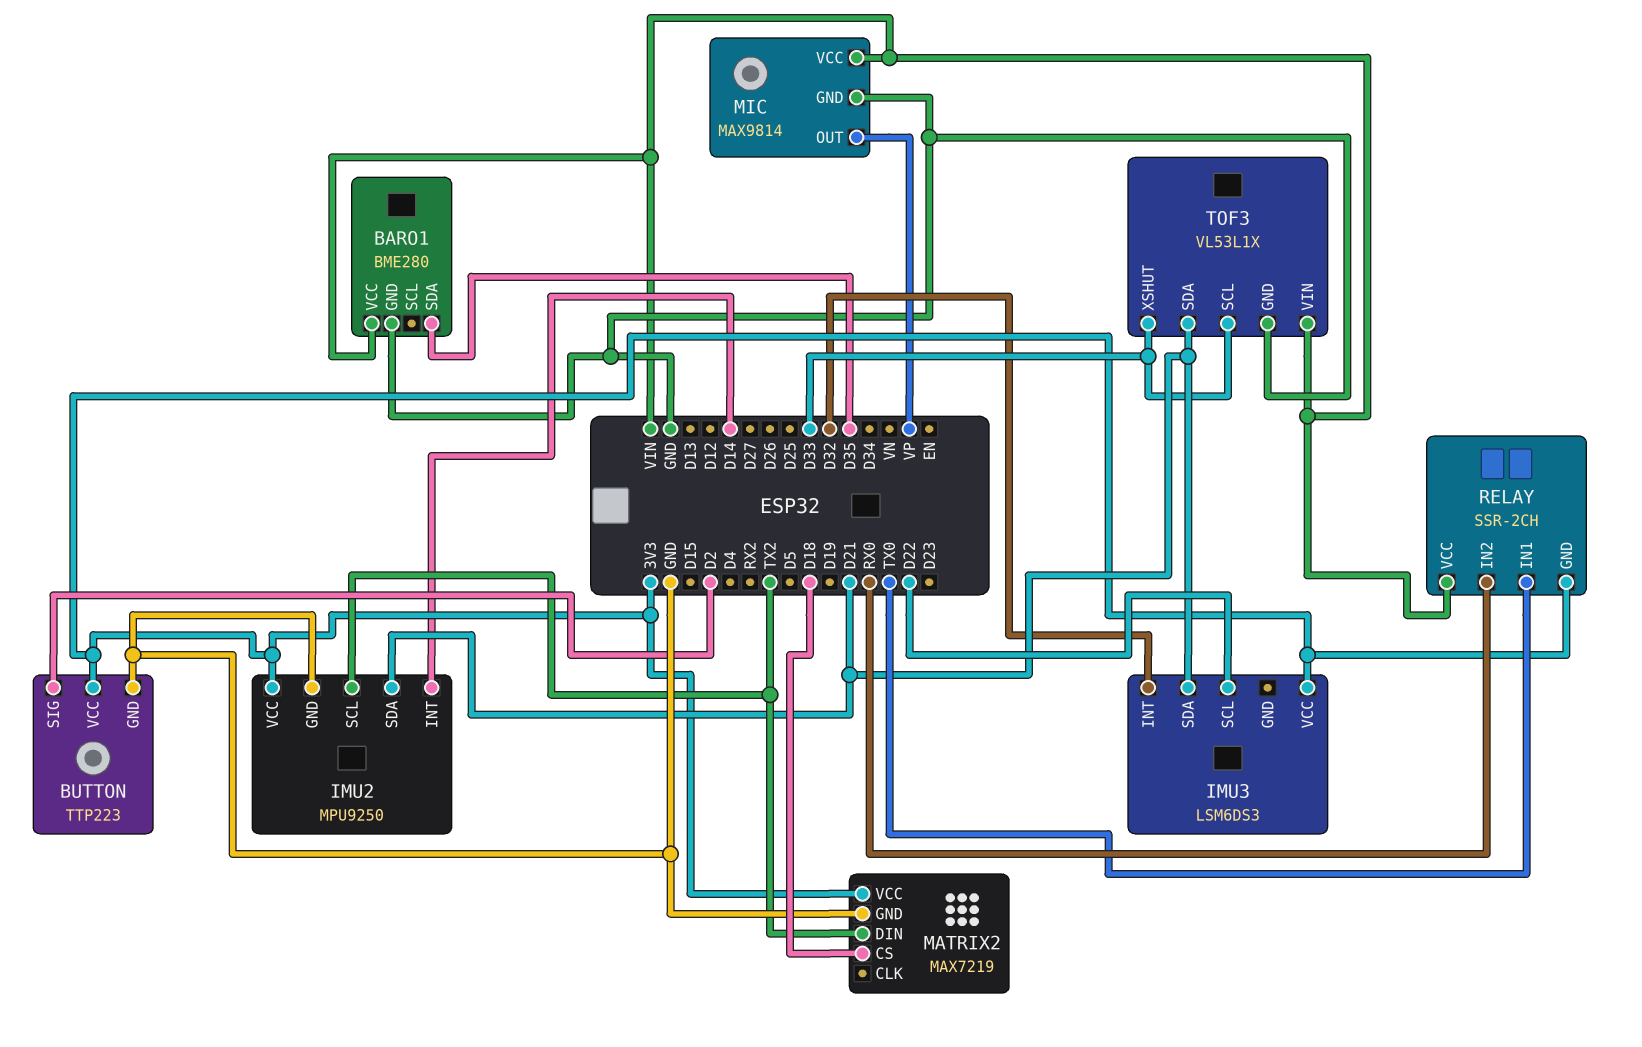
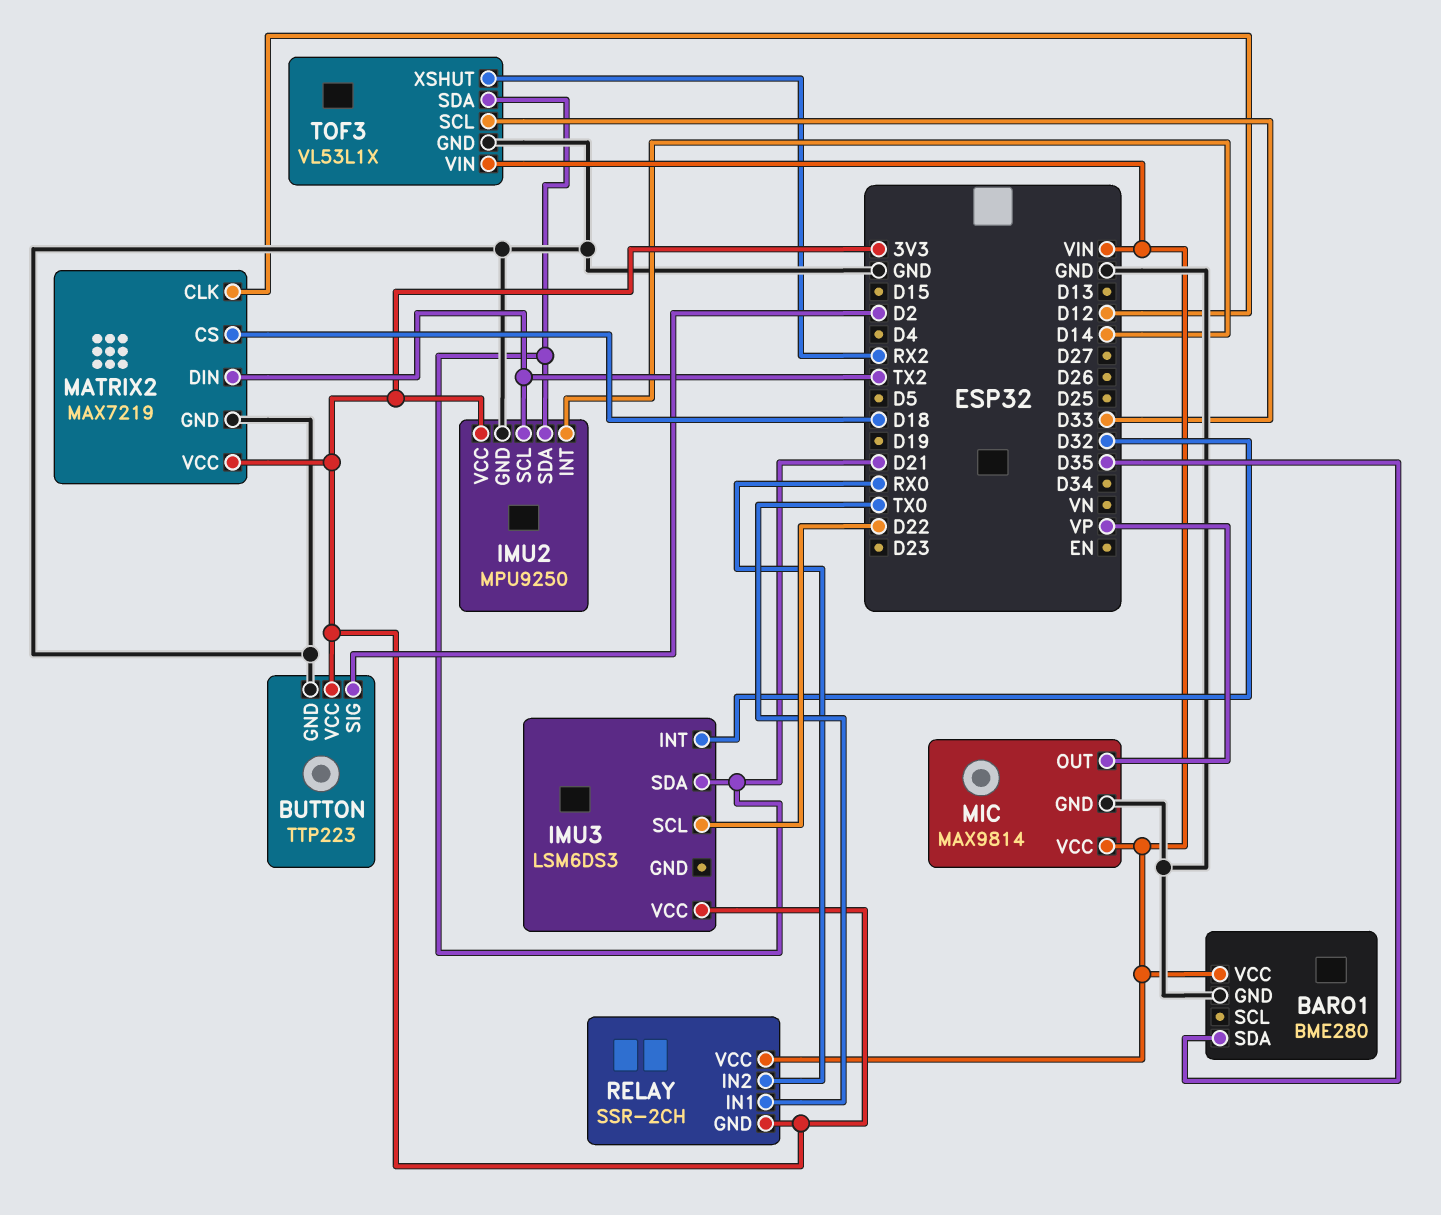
MATRIX2 pin CLK: none -> D12
TOF3 pin XSHUT: D33 -> RX2

